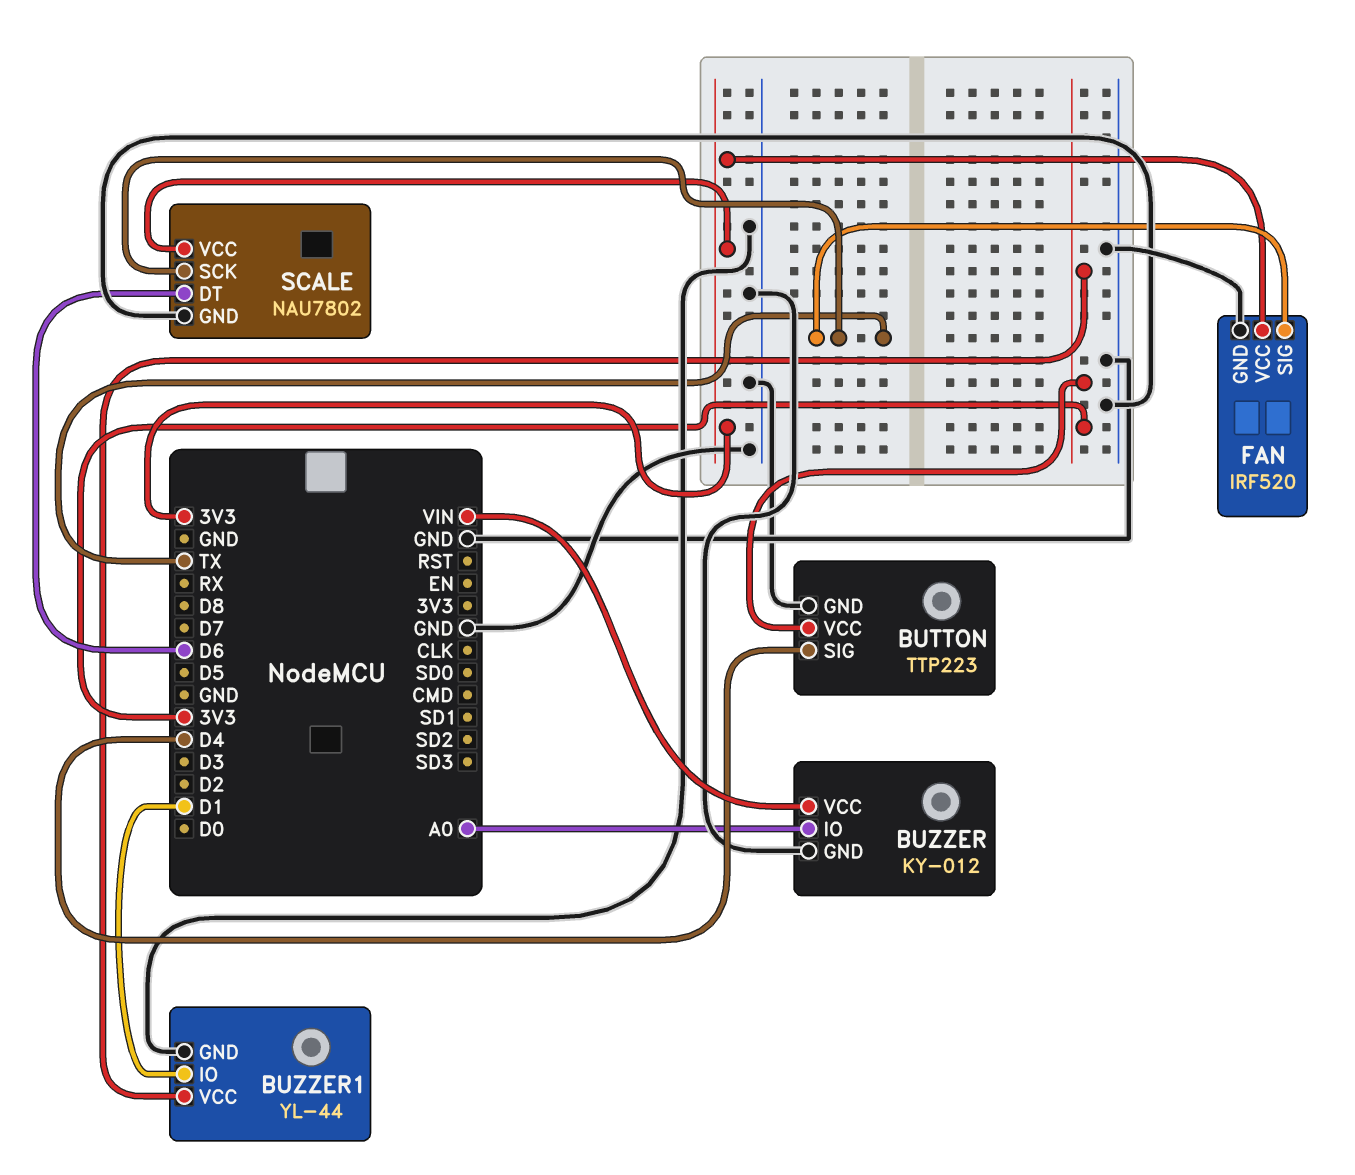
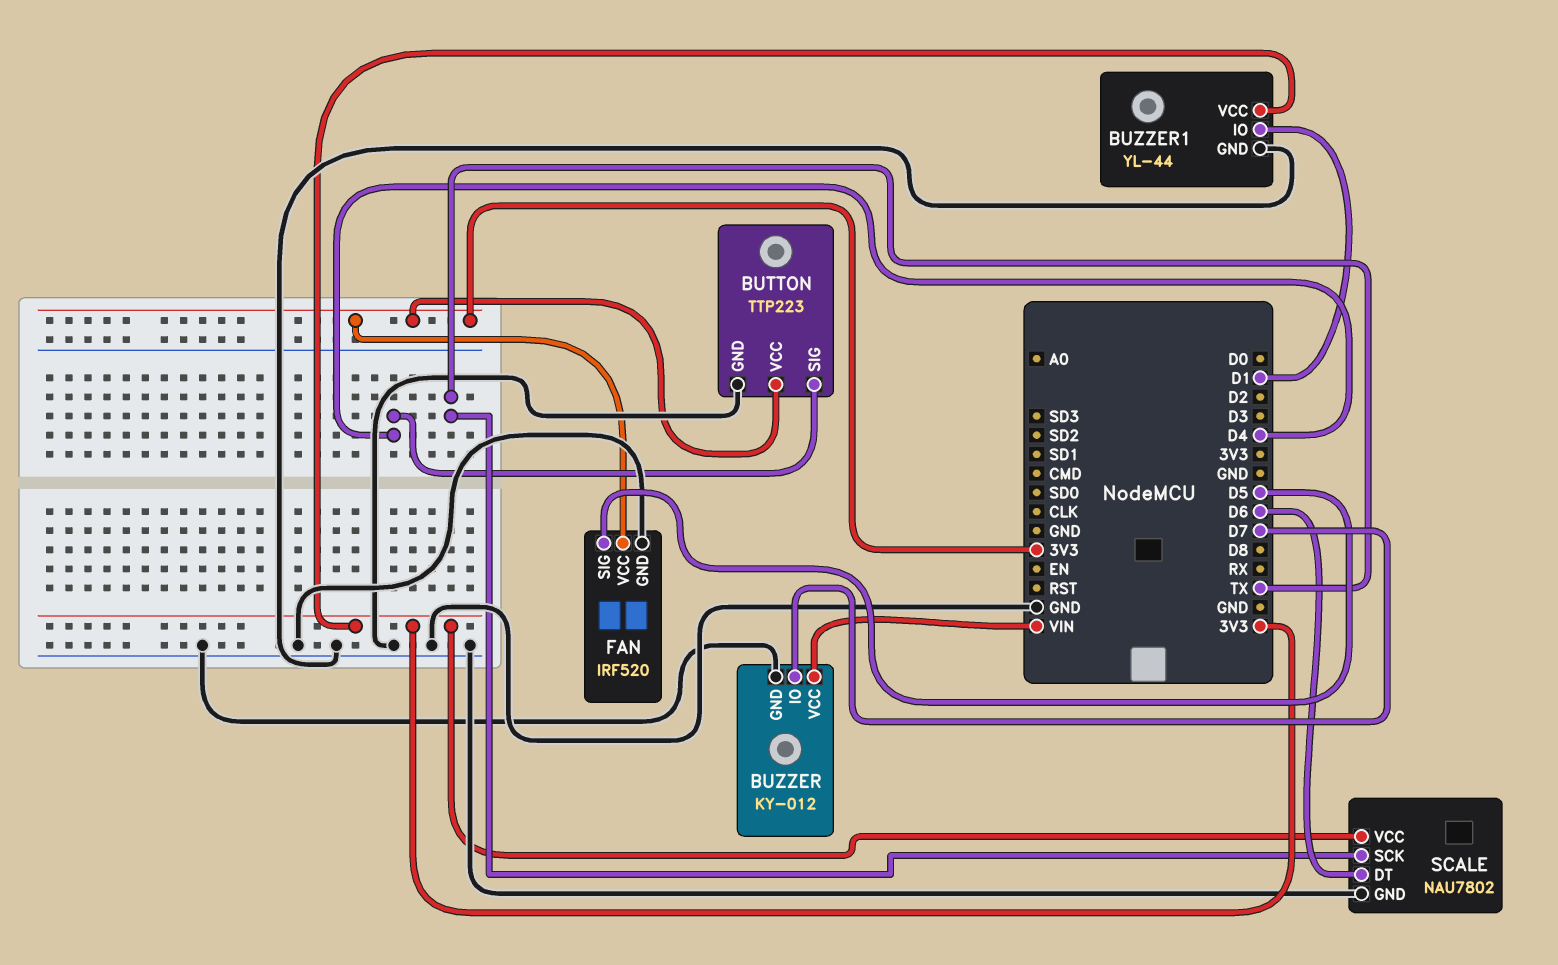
BUZZER pin IO: A0 -> D7
FAN pin SIG: TX -> D5

